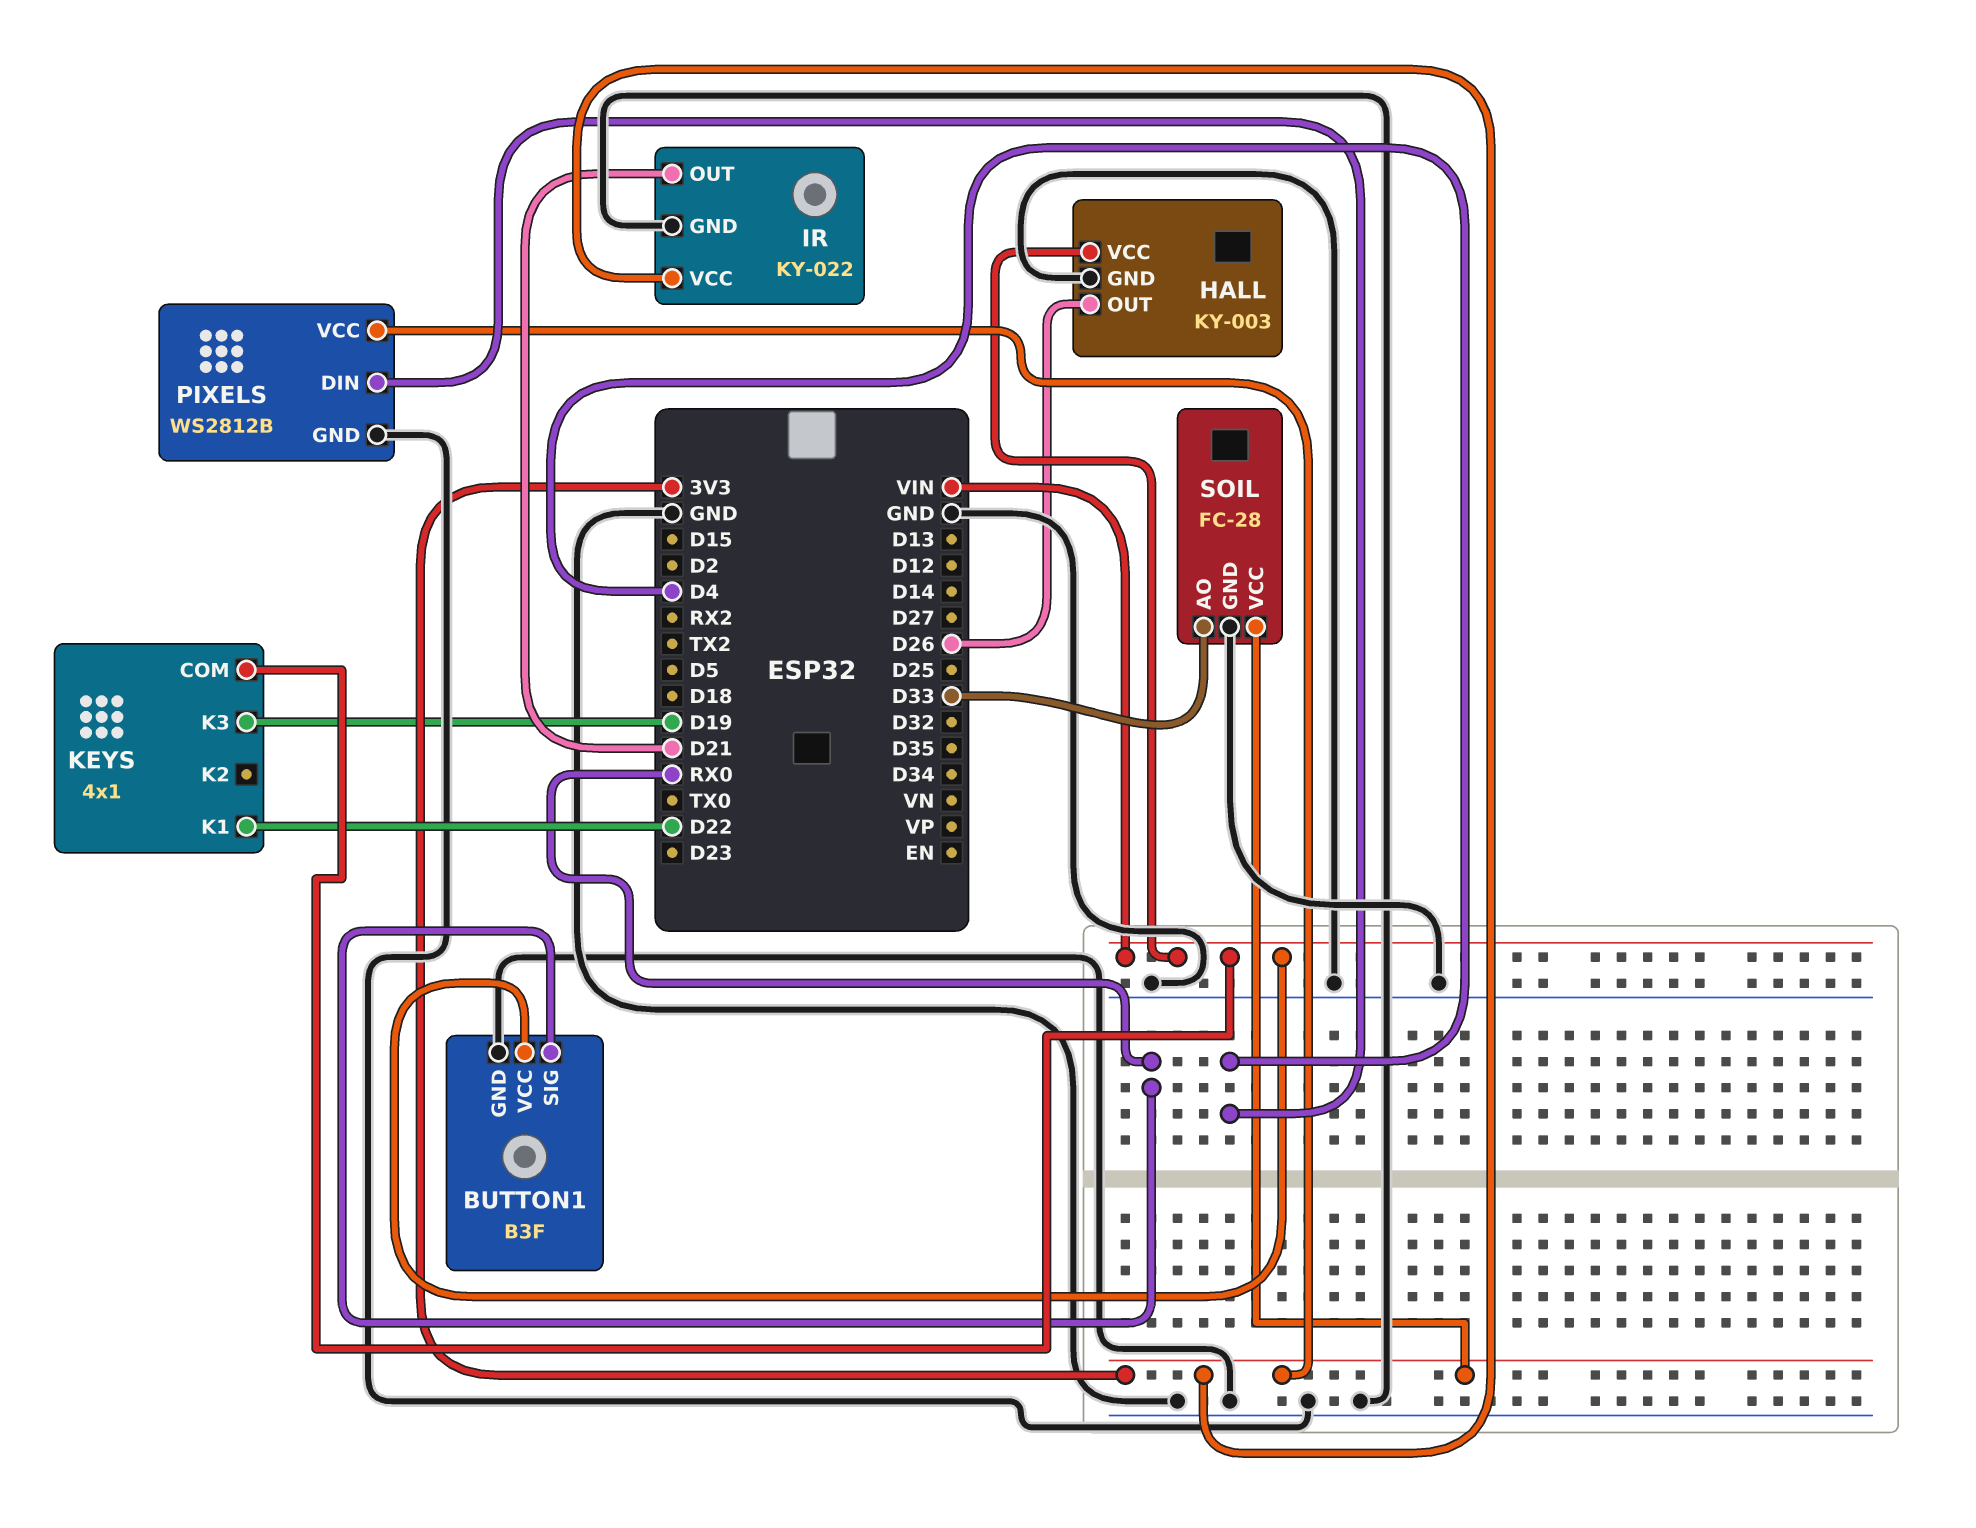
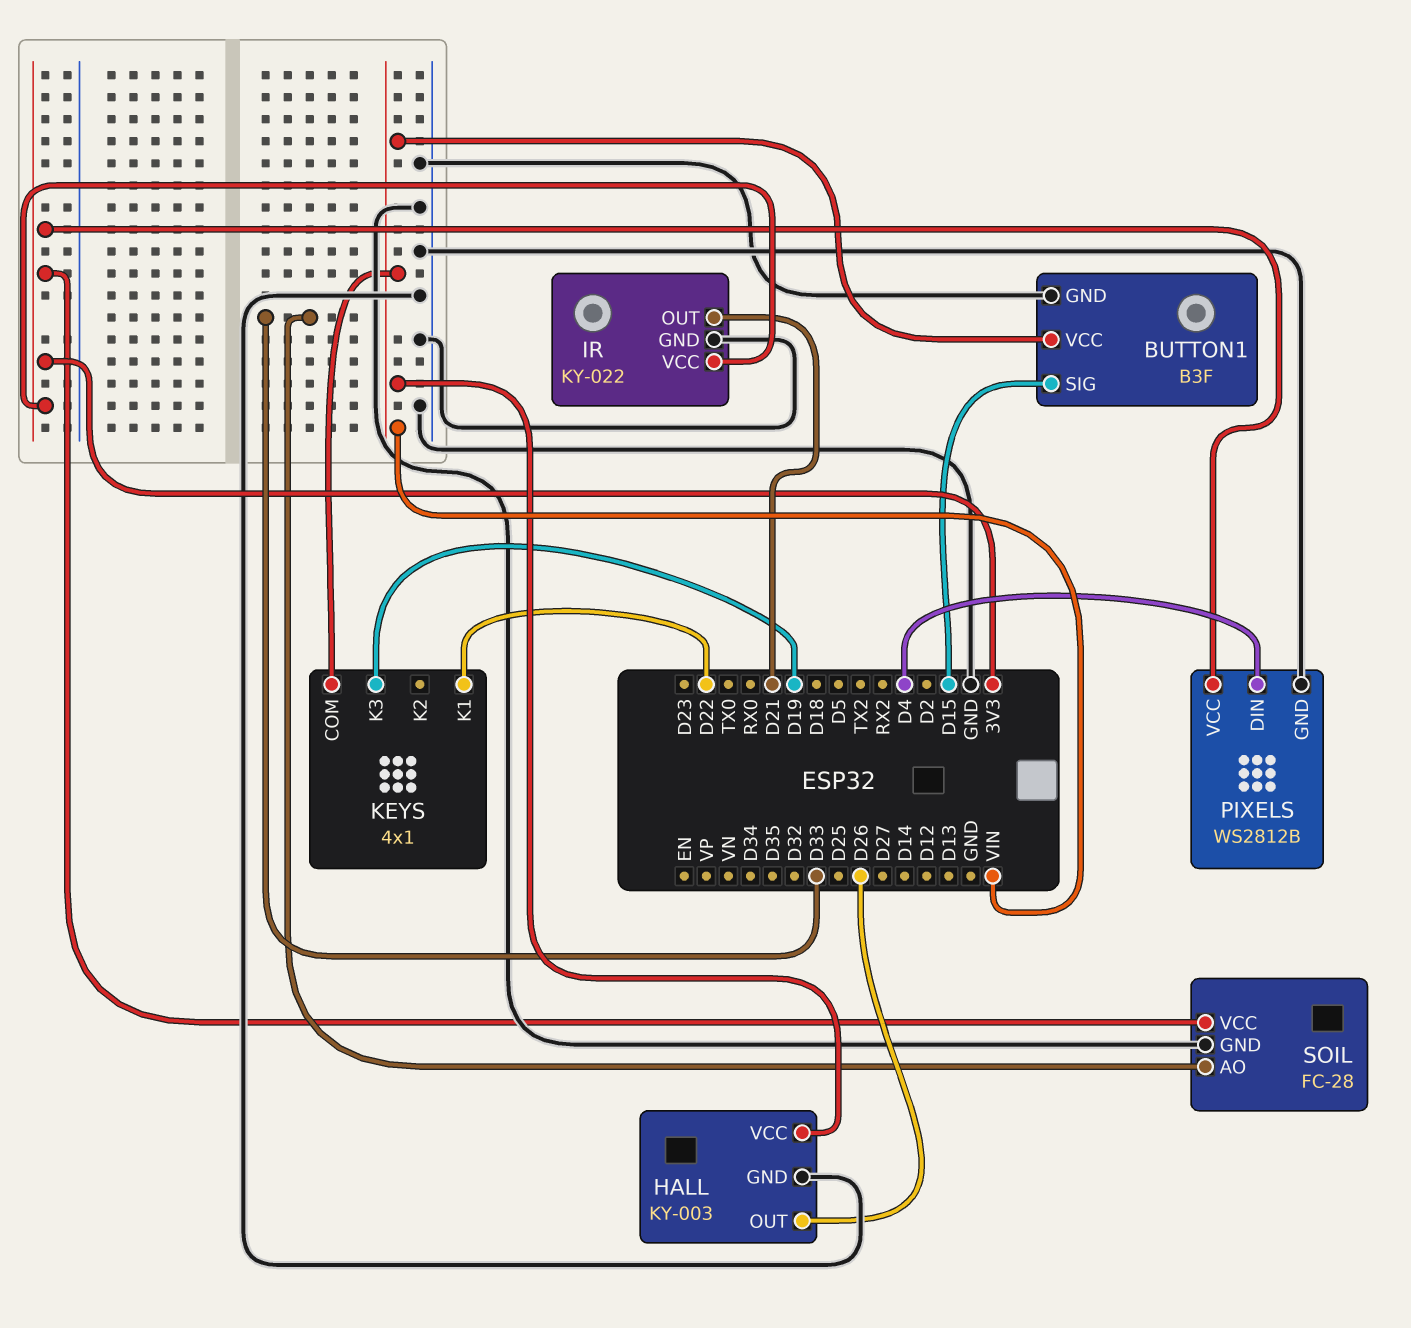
BUTTON1 pin SIG: RX0 -> D15

